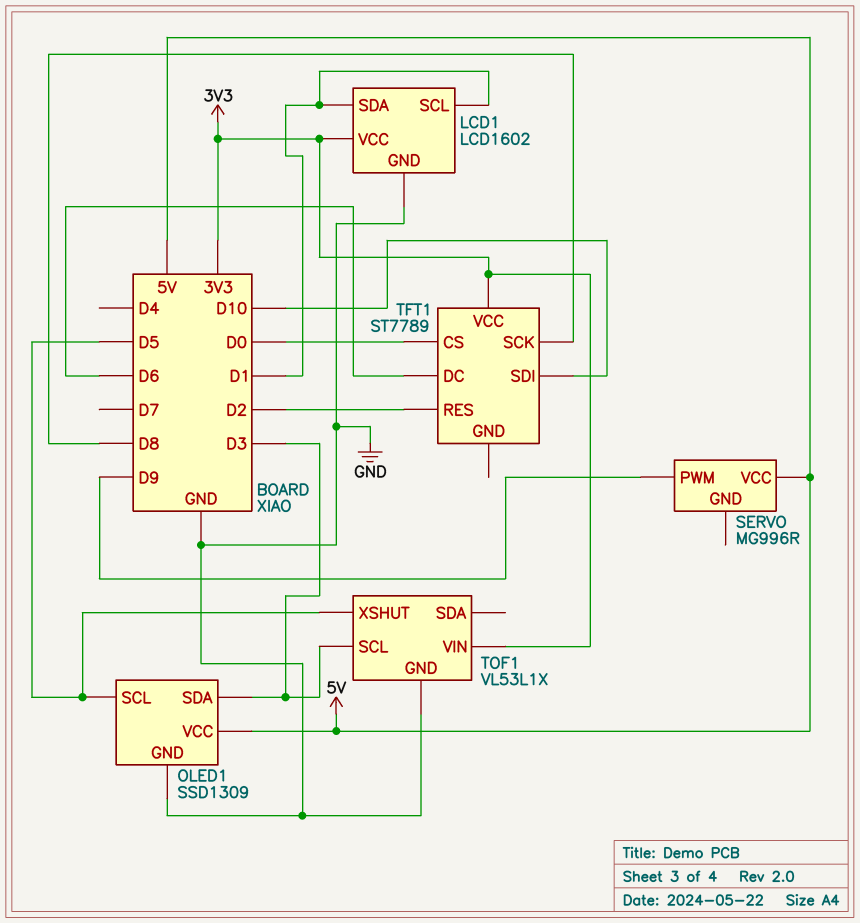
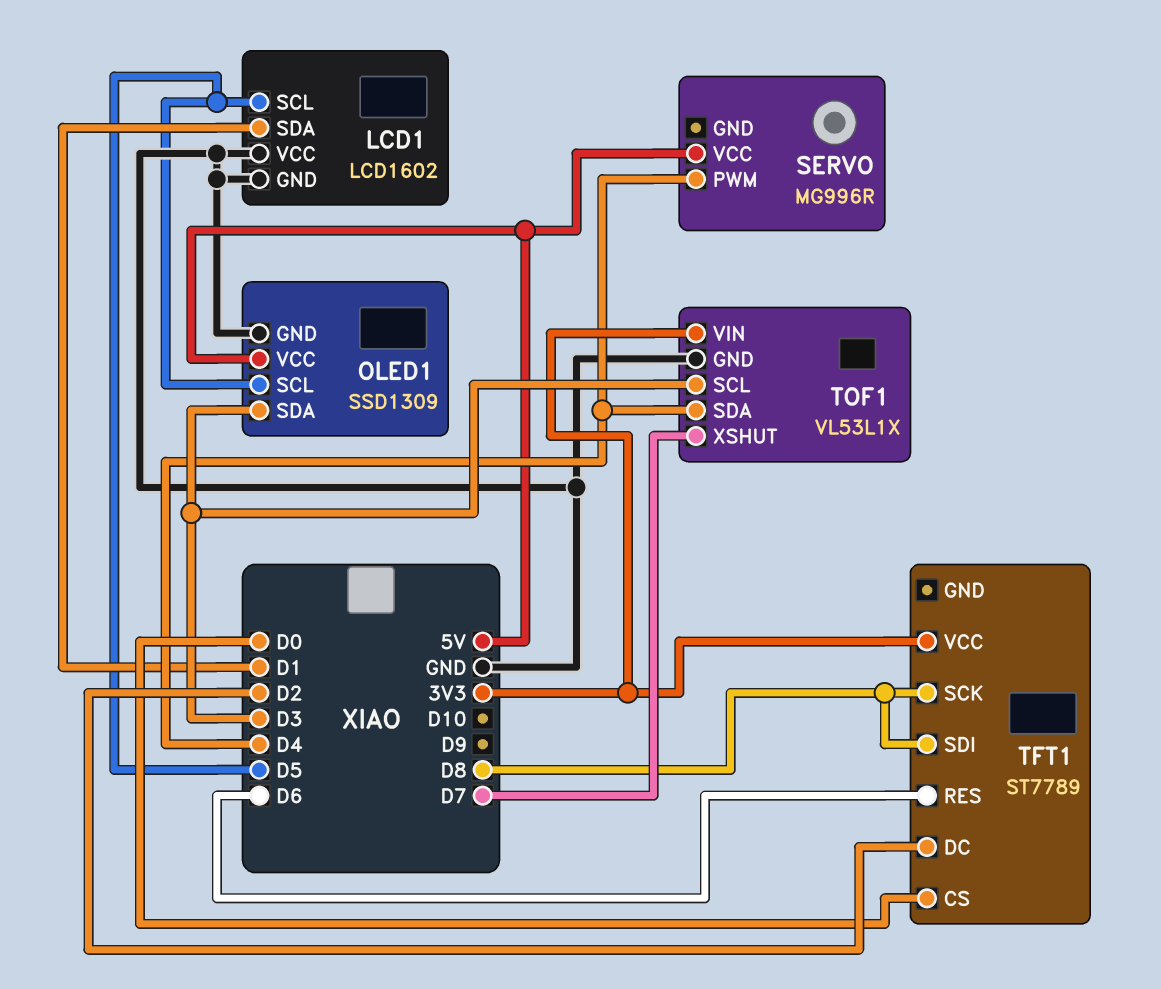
LCD1 pin SCL: D1 -> D5
LCD1 pin VCC: 3V3 -> GND
SERVO pin PWM: D9 -> D4
TFT1 pin DC: D6 -> D2
TFT1 pin RES: D2 -> D6
TFT1 pin SDI: D10 -> D8
TOF1 pin SDA: none -> D4
TOF1 pin XSHUT: D5 -> D7

